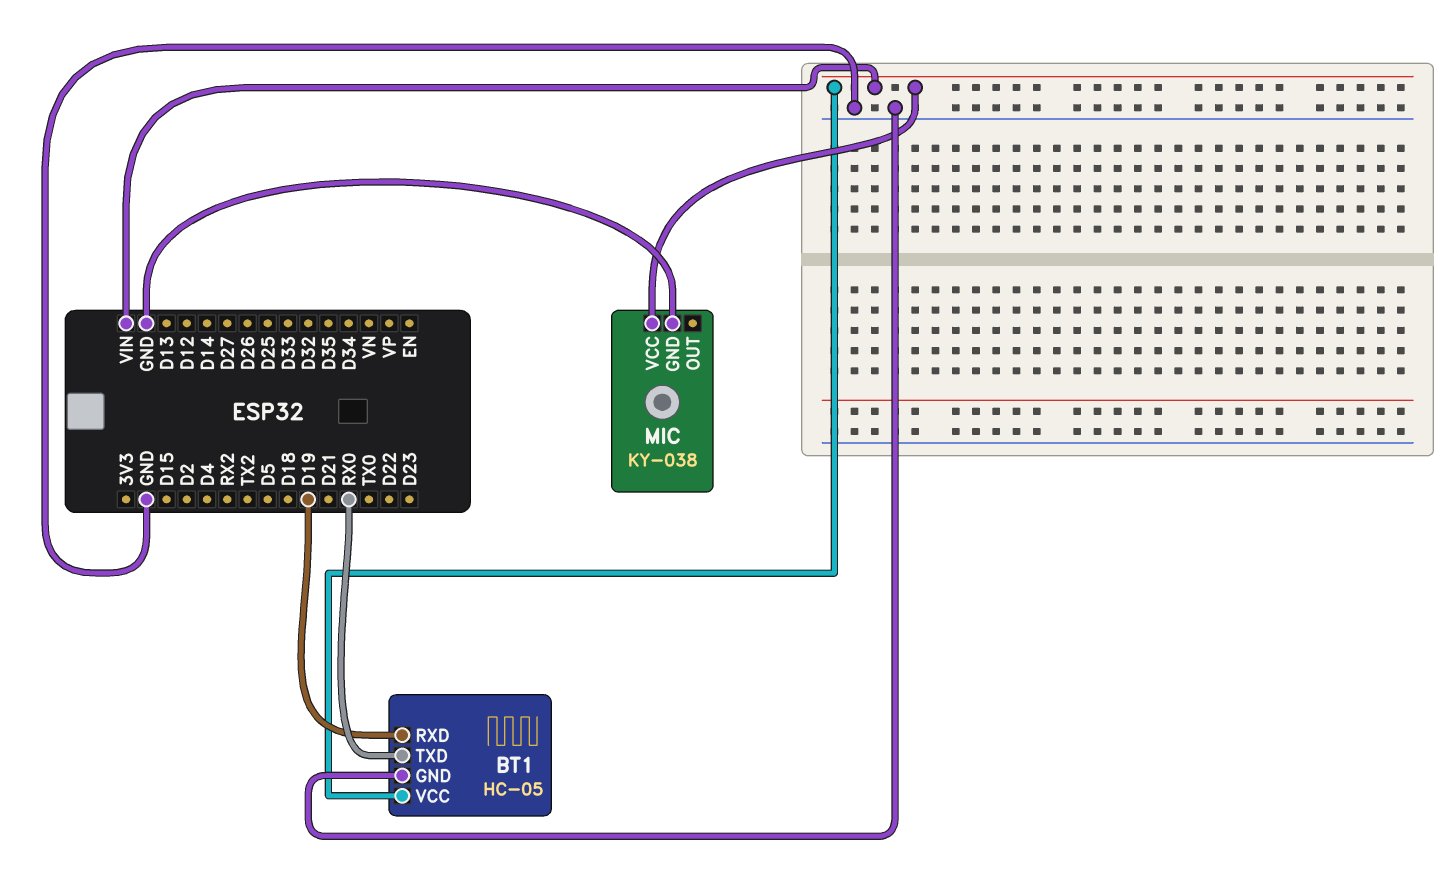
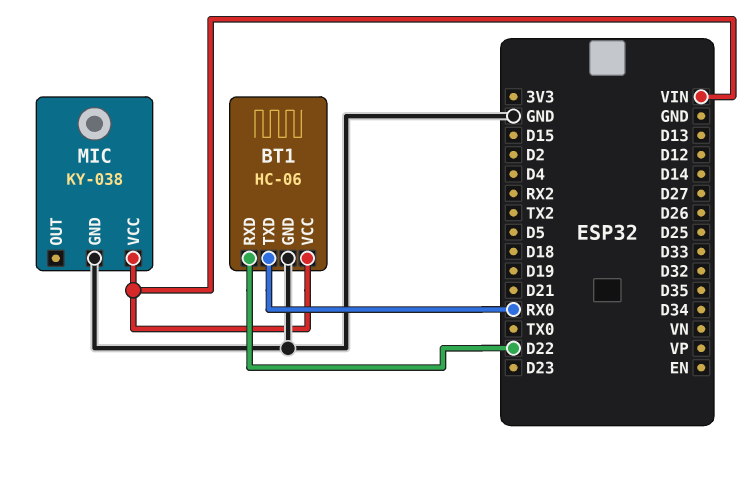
BT1: HC-05 -> HC-06
BT1 pin RXD: D19 -> D22

